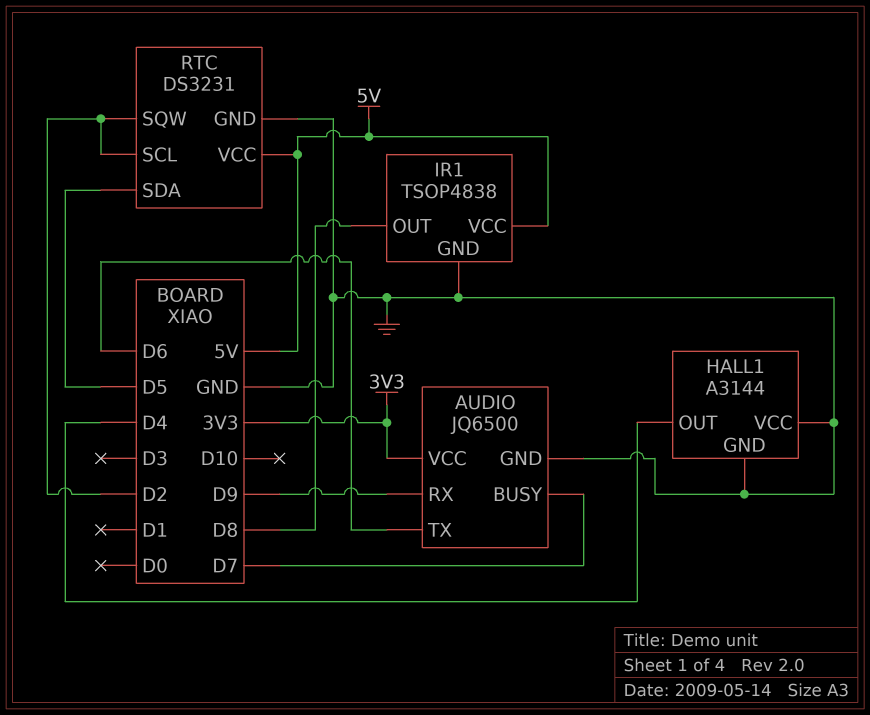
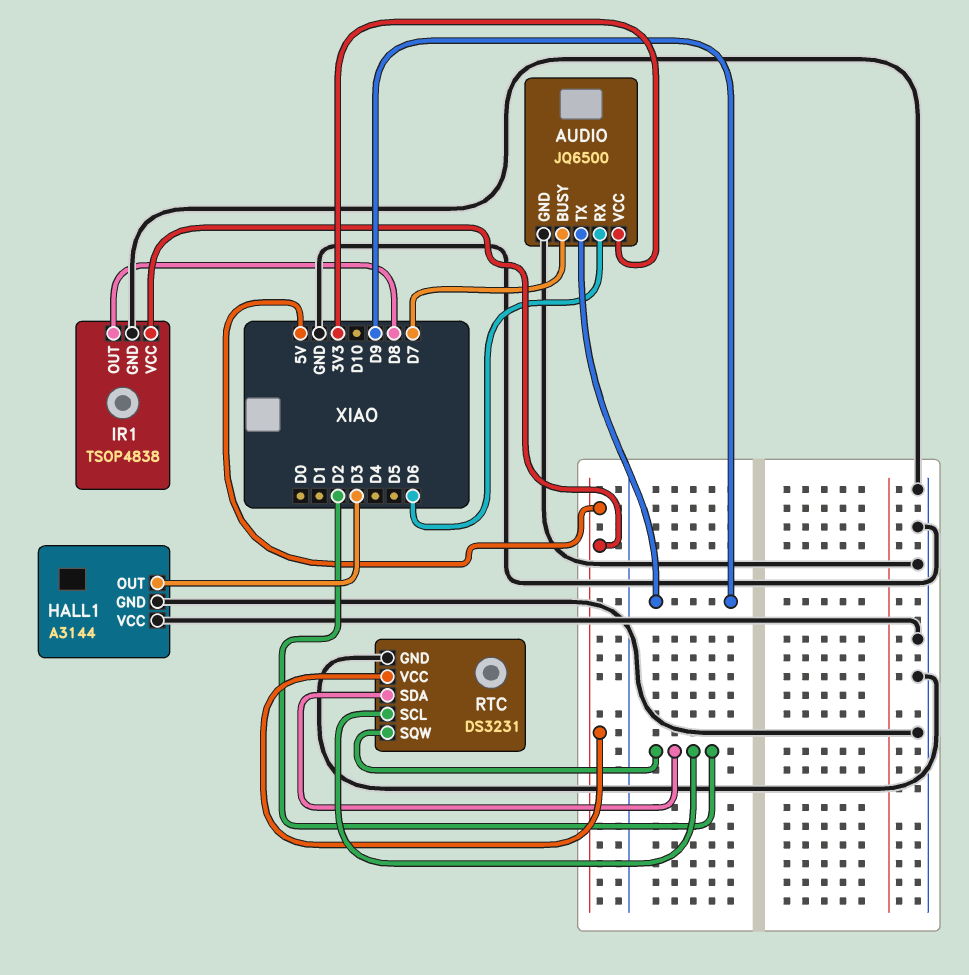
AUDIO pin RX: D9 -> D6
AUDIO pin TX: D6 -> D9
HALL1 pin OUT: D4 -> D3
RTC pin SDA: D5 -> D2

